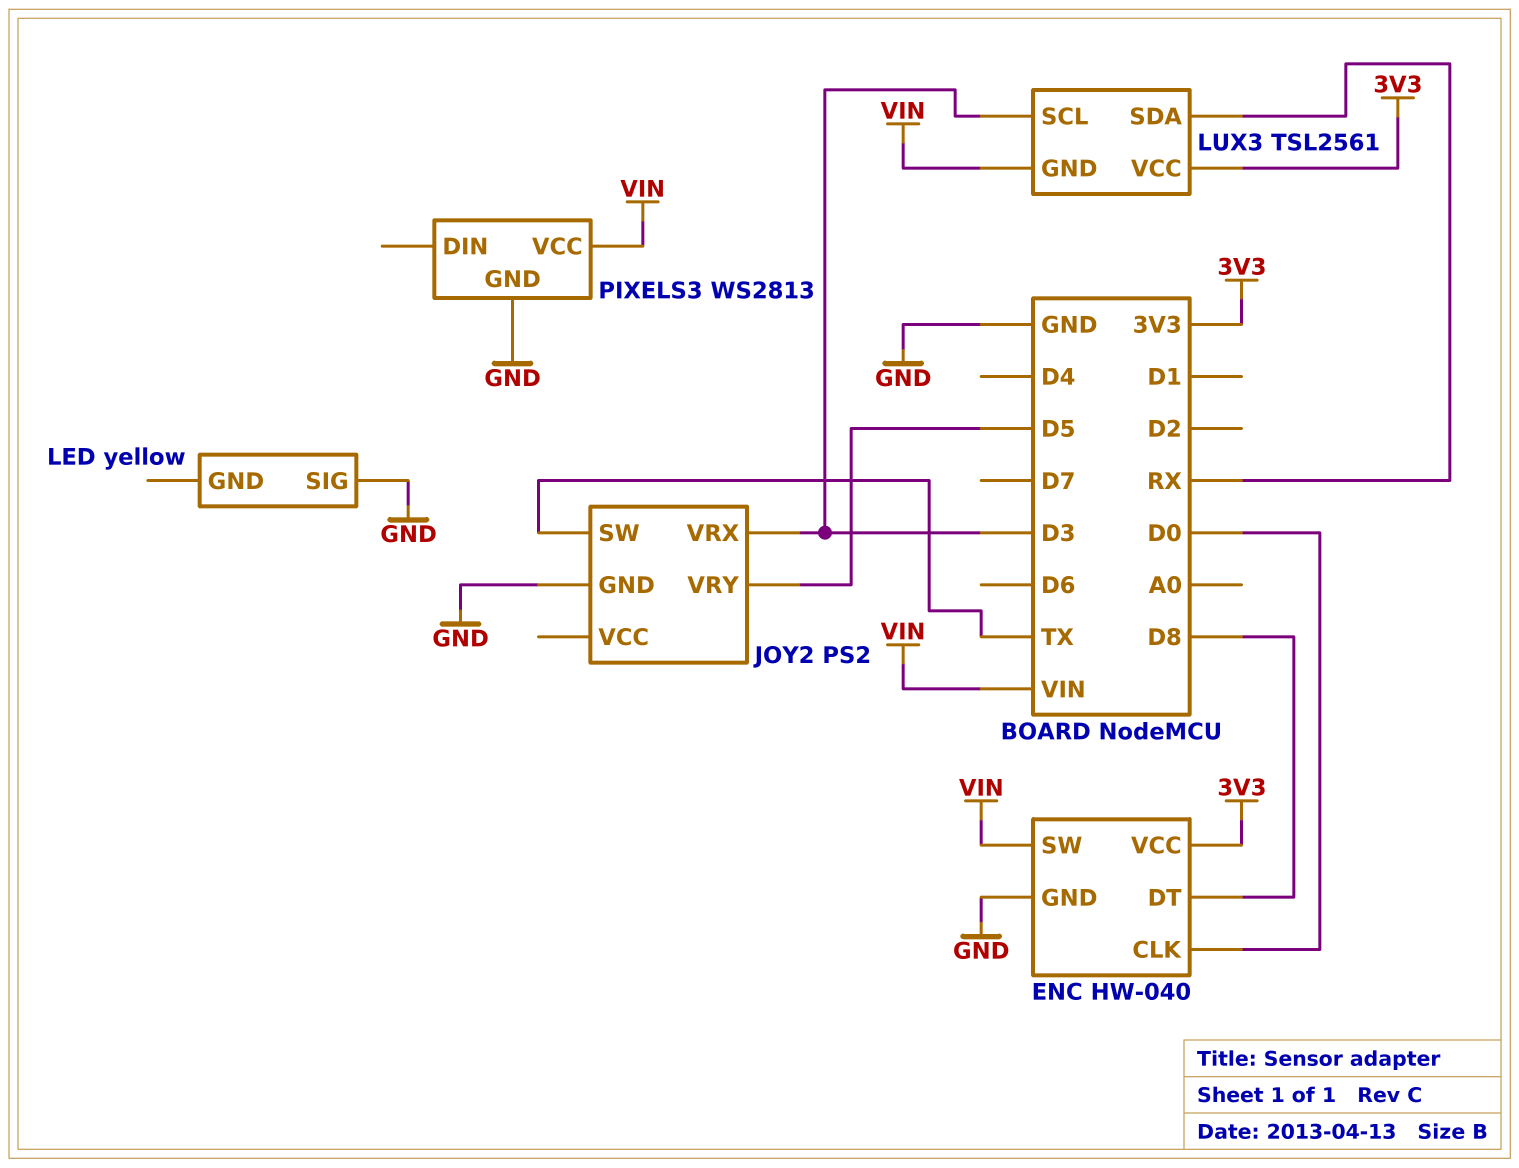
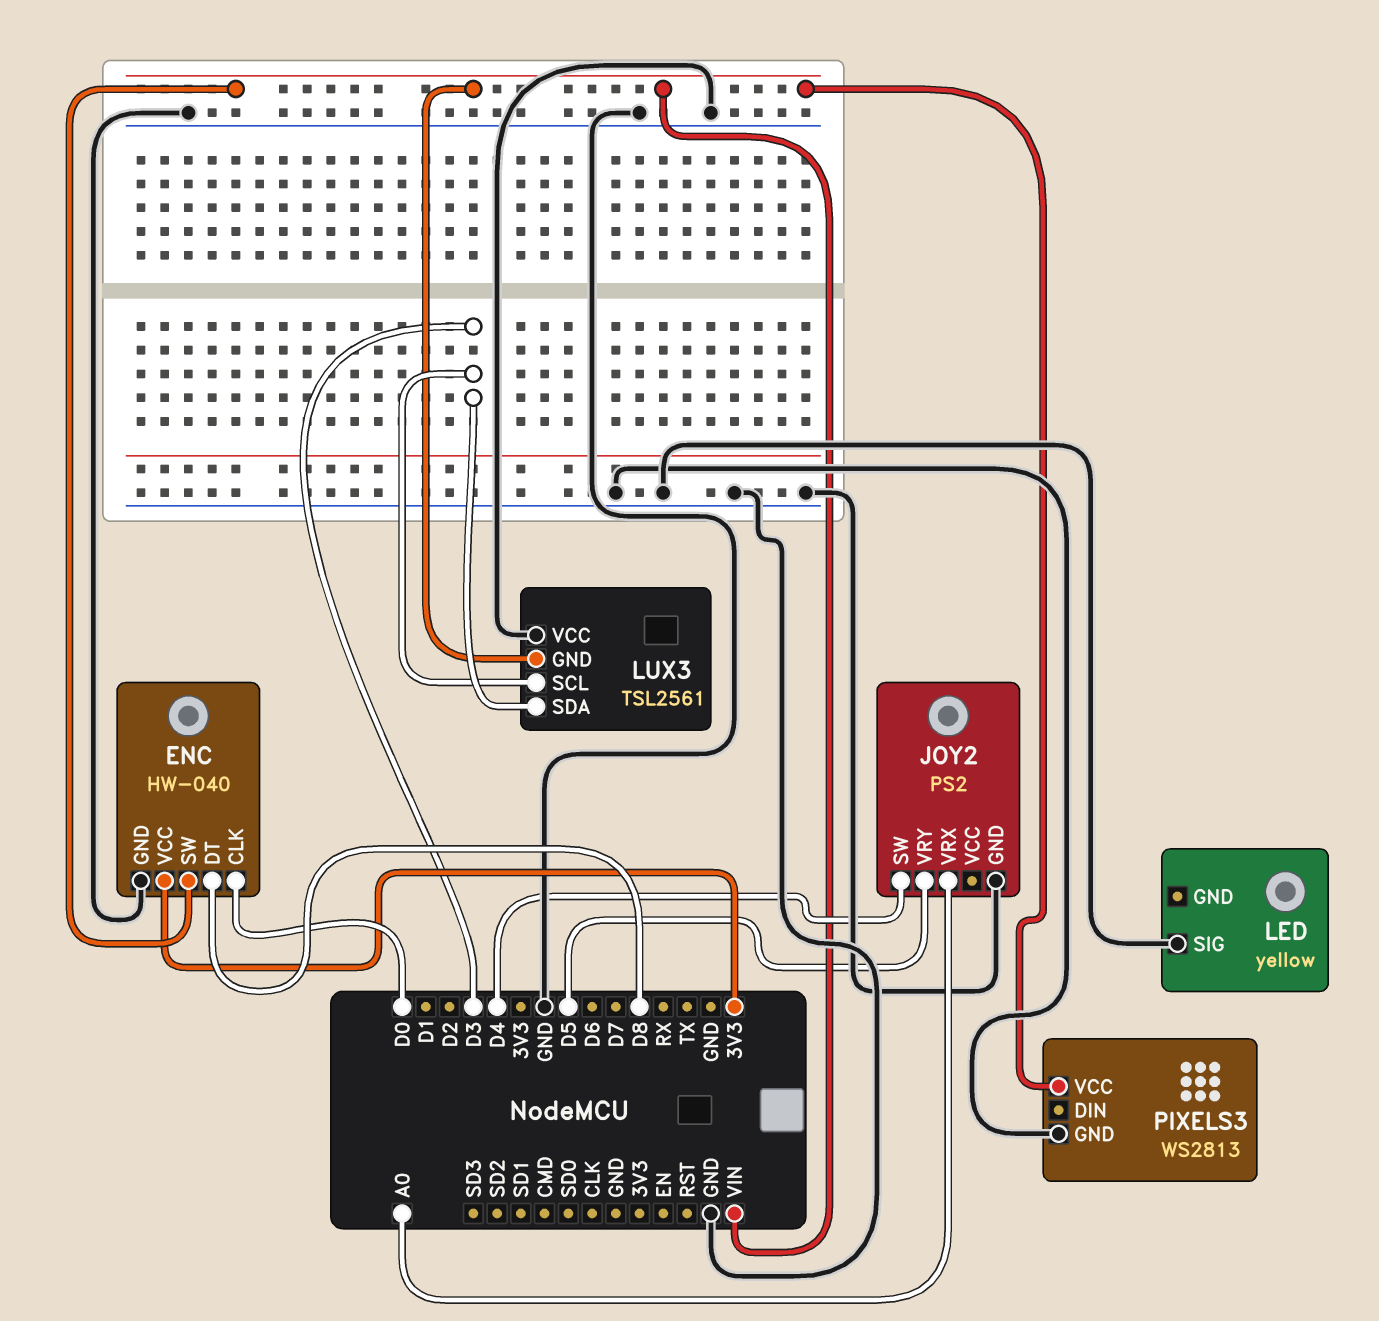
JOY2 pin SW: TX -> D4
JOY2 pin VRX: D3 -> A0
LUX3 pin SDA: RX -> D3
LUX3 pin VCC: 3V3 -> GND

